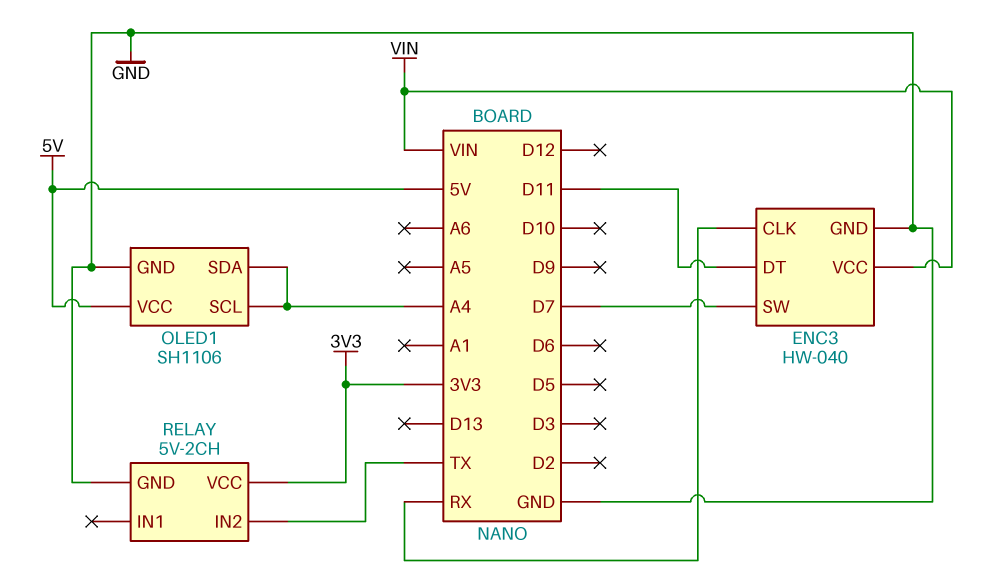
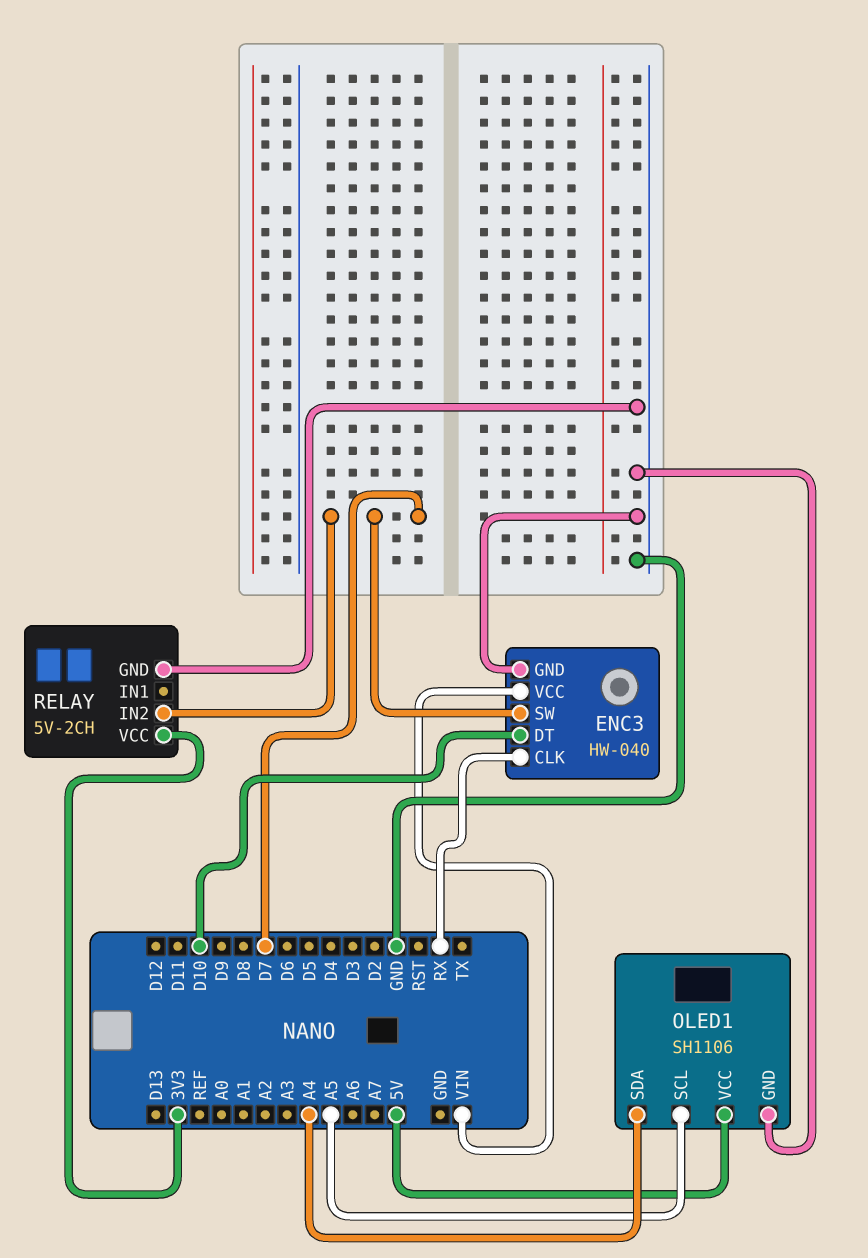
ENC3 pin DT: D11 -> D10
OLED1 pin SCL: A4 -> A5
RELAY pin IN2: TX -> D7

